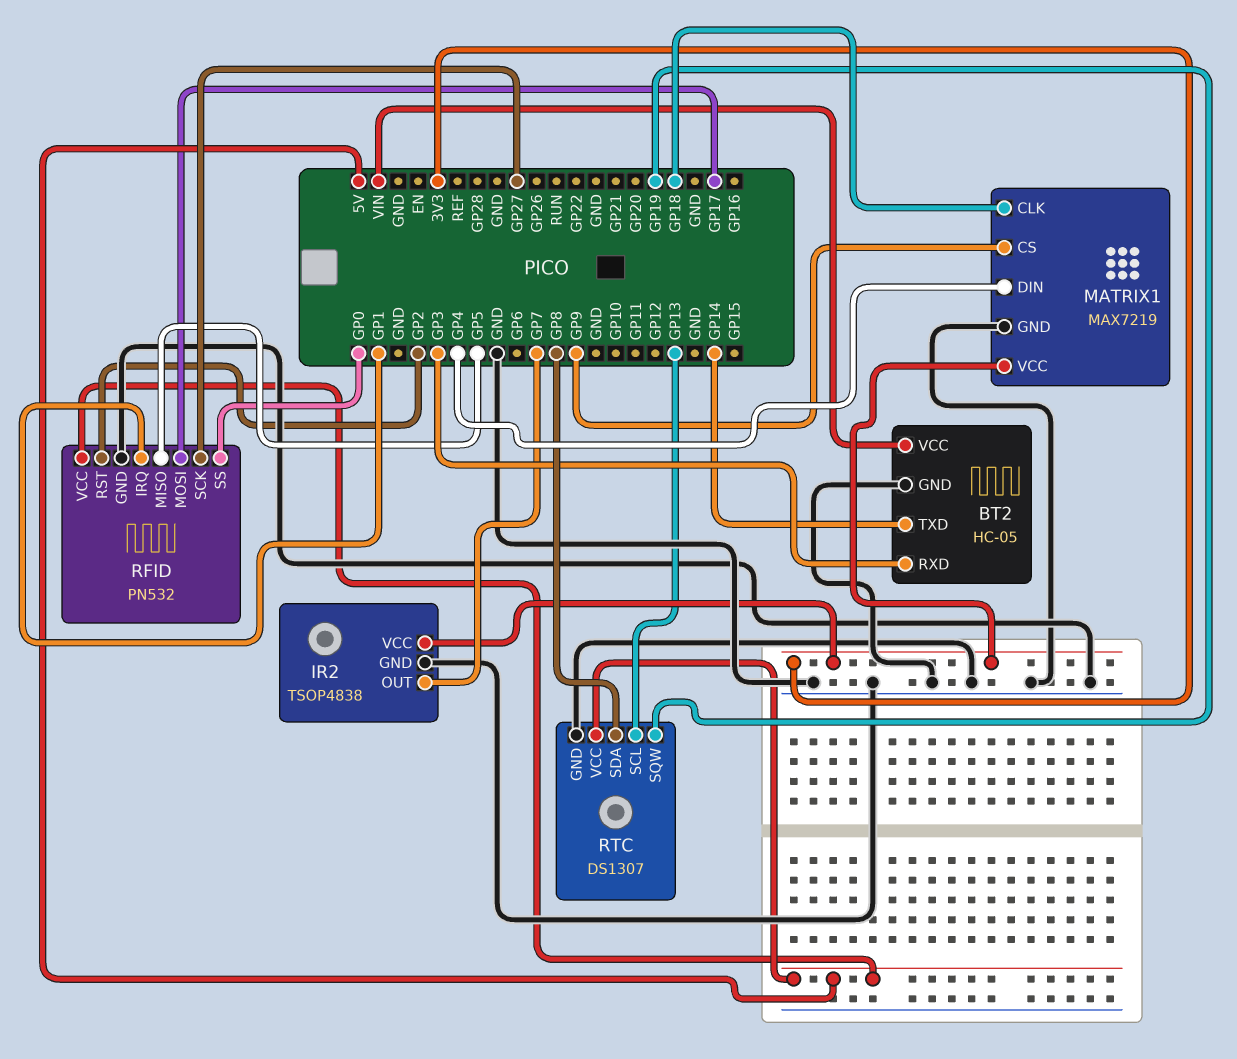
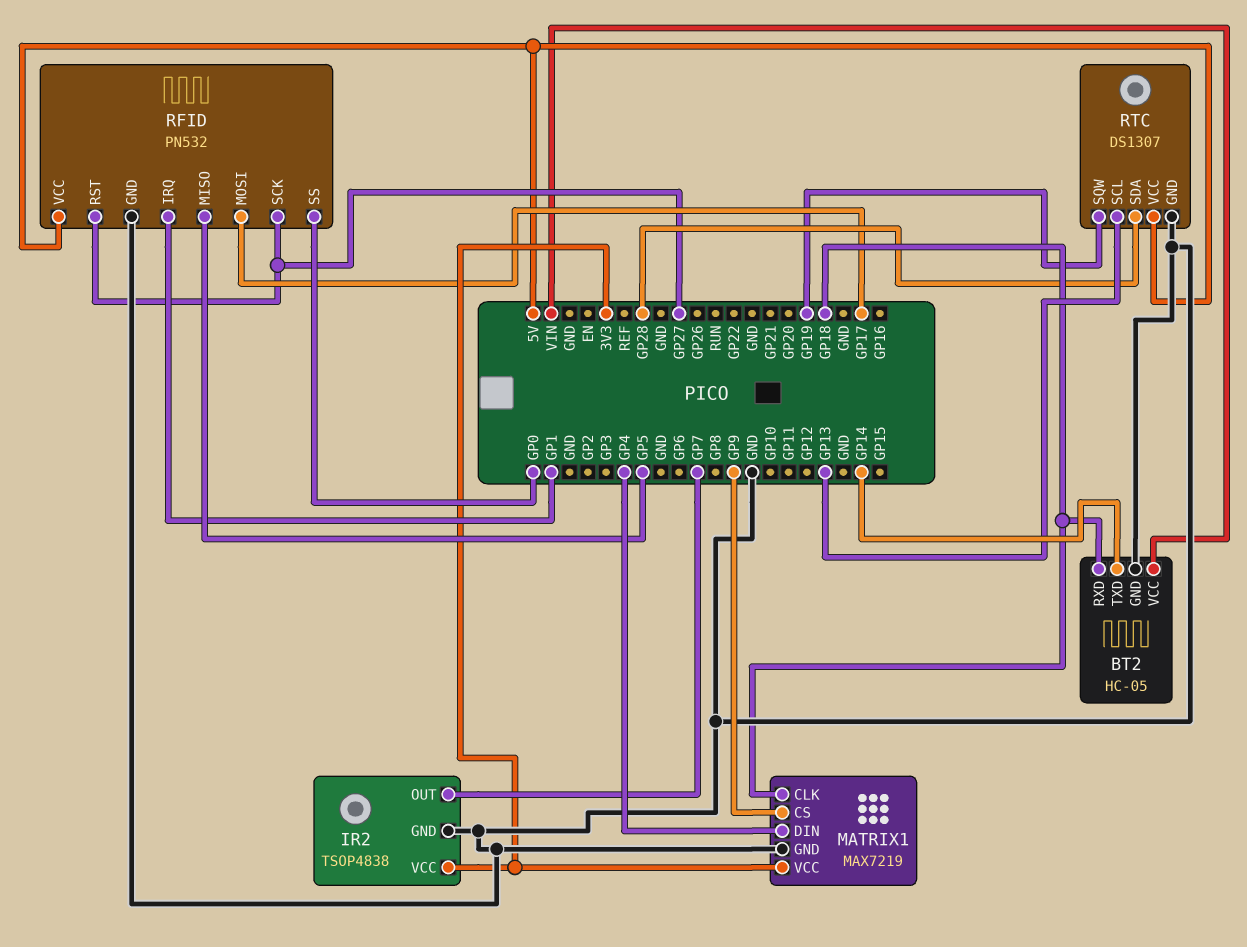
BT2 pin RXD: GP3 -> GP18
RFID pin RST: GP2 -> GP27
RTC pin SDA: GP8 -> GP28

